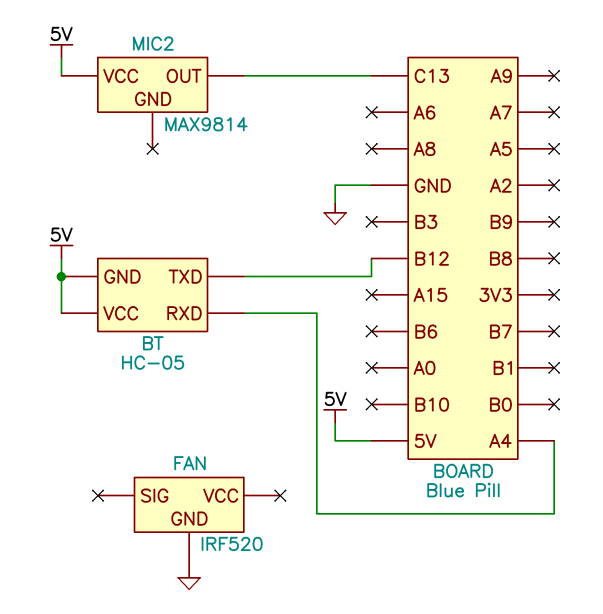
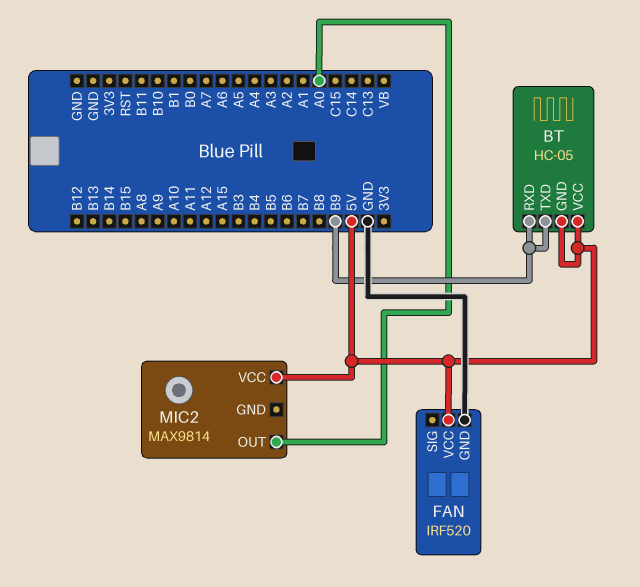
BT pin RXD: A4 -> B9
BT pin TXD: B12 -> B9
FAN pin VCC: none -> 5V
MIC2 pin OUT: C13 -> A0

